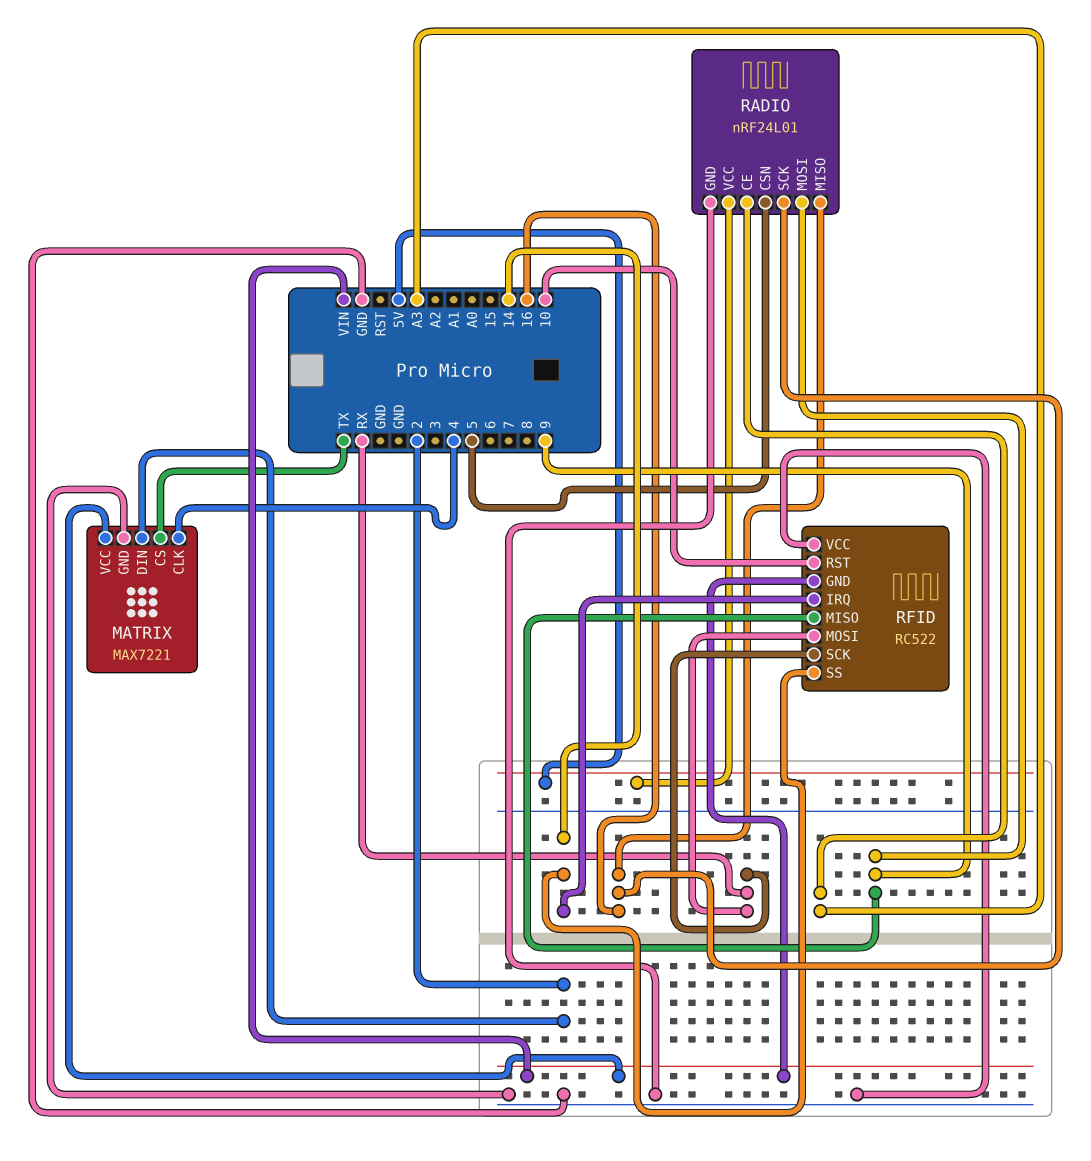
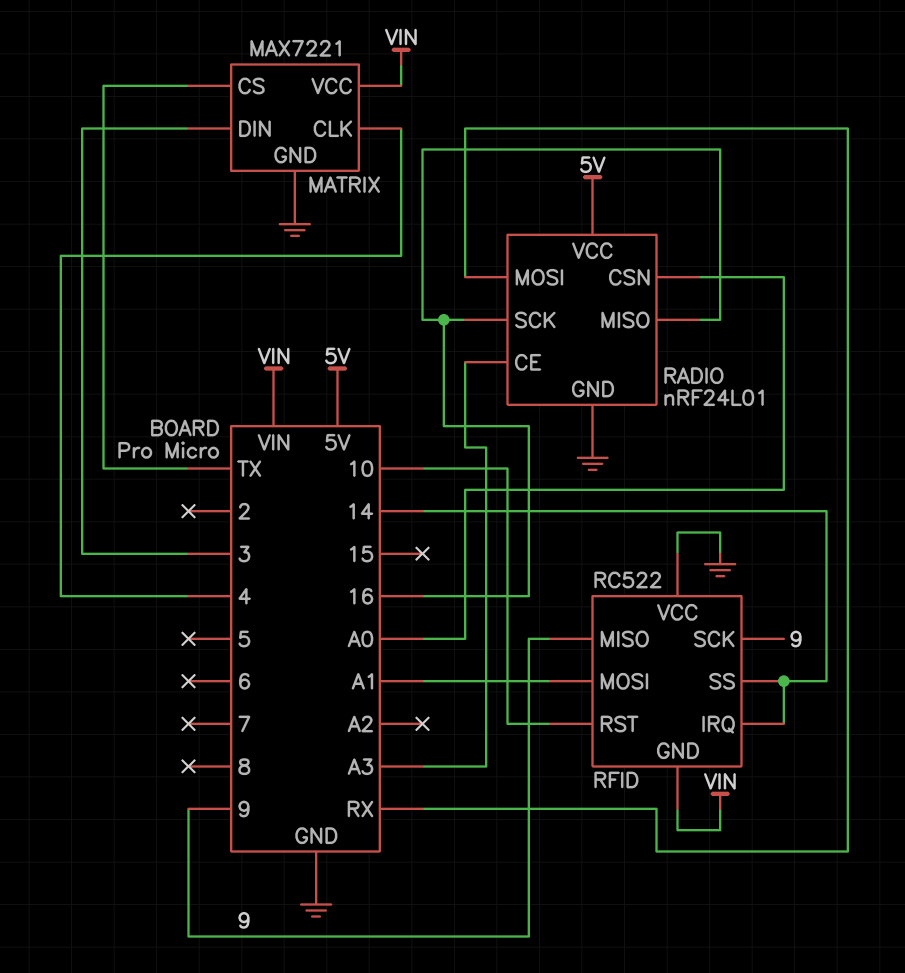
MATRIX pin DIN: 2 -> 3
RADIO pin CSN: 5 -> A0
RADIO pin MOSI: 9 -> RX
RFID pin MOSI: RX -> A1
RFID pin SCK: RX -> 9

